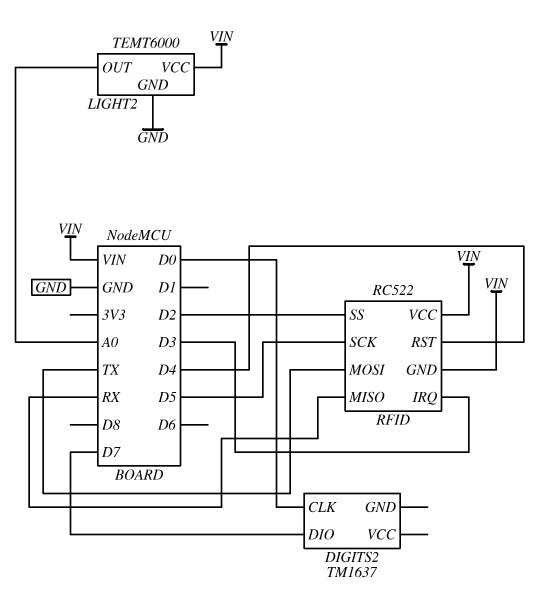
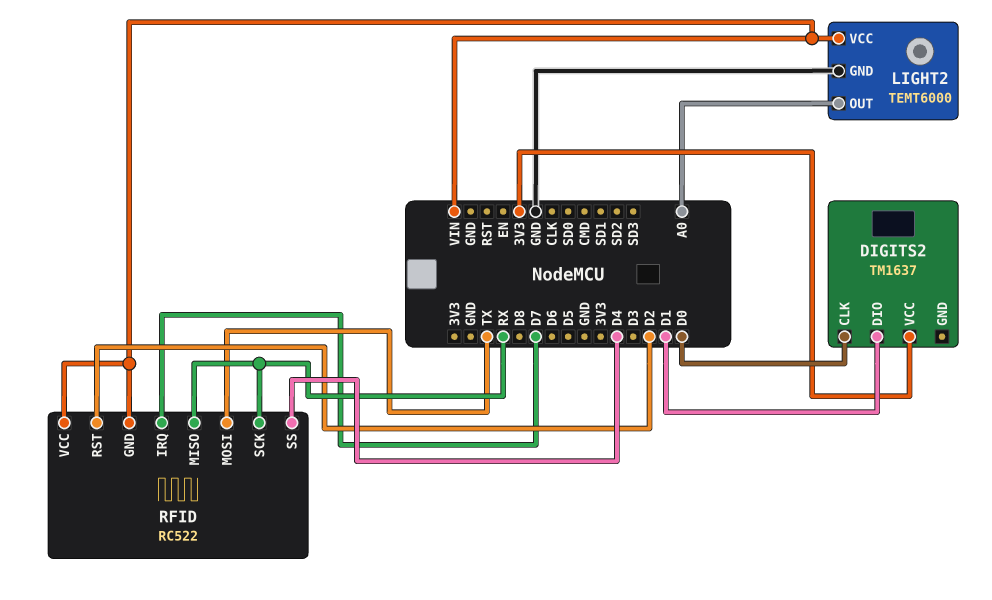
DIGITS2 pin DIO: D7 -> D1
DIGITS2 pin VCC: none -> 3V3
RFID pin IRQ: D3 -> D7
RFID pin RST: D4 -> D2
RFID pin SCK: D5 -> RX
RFID pin SS: D2 -> D4

